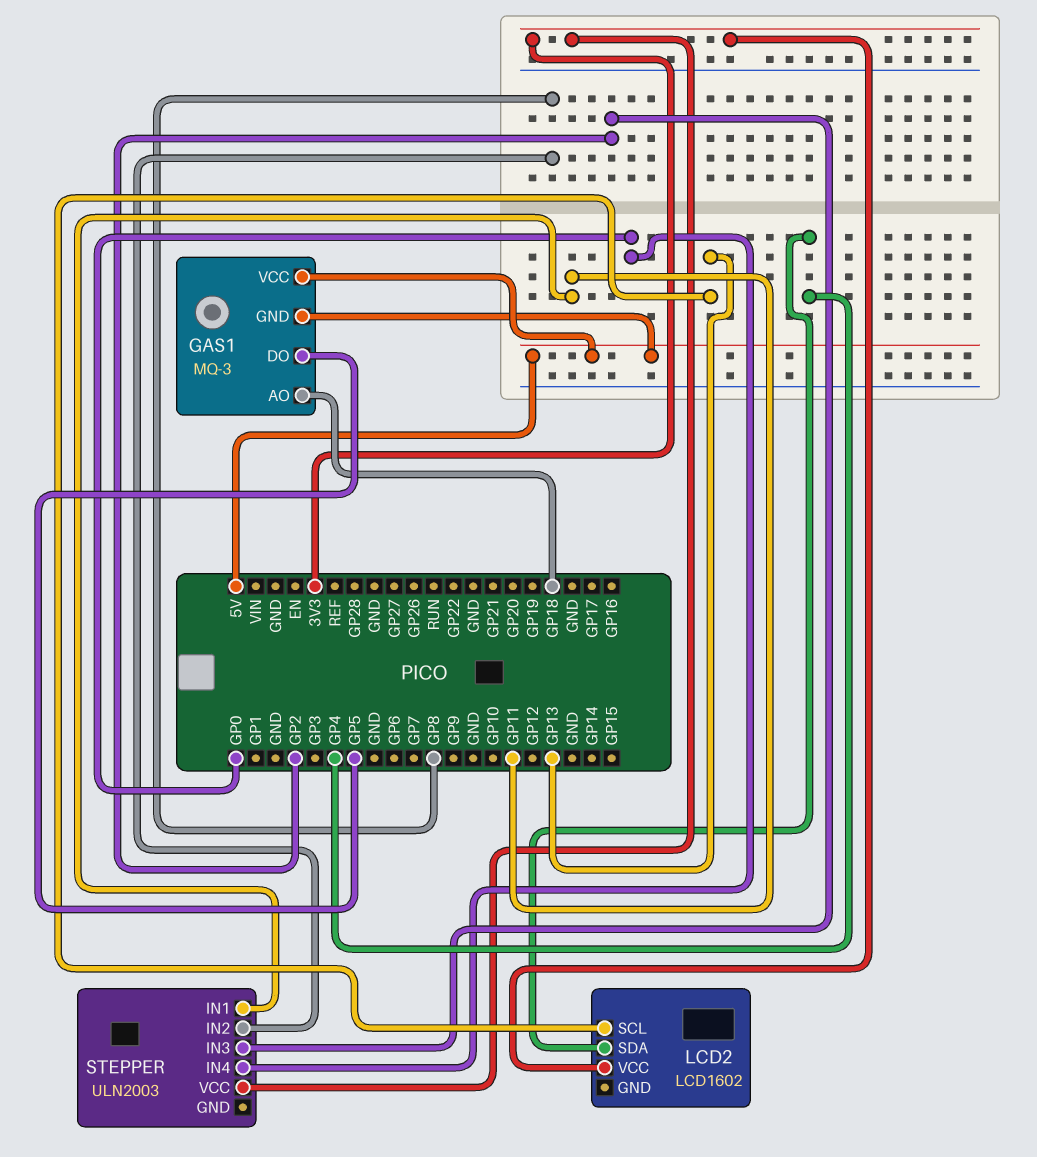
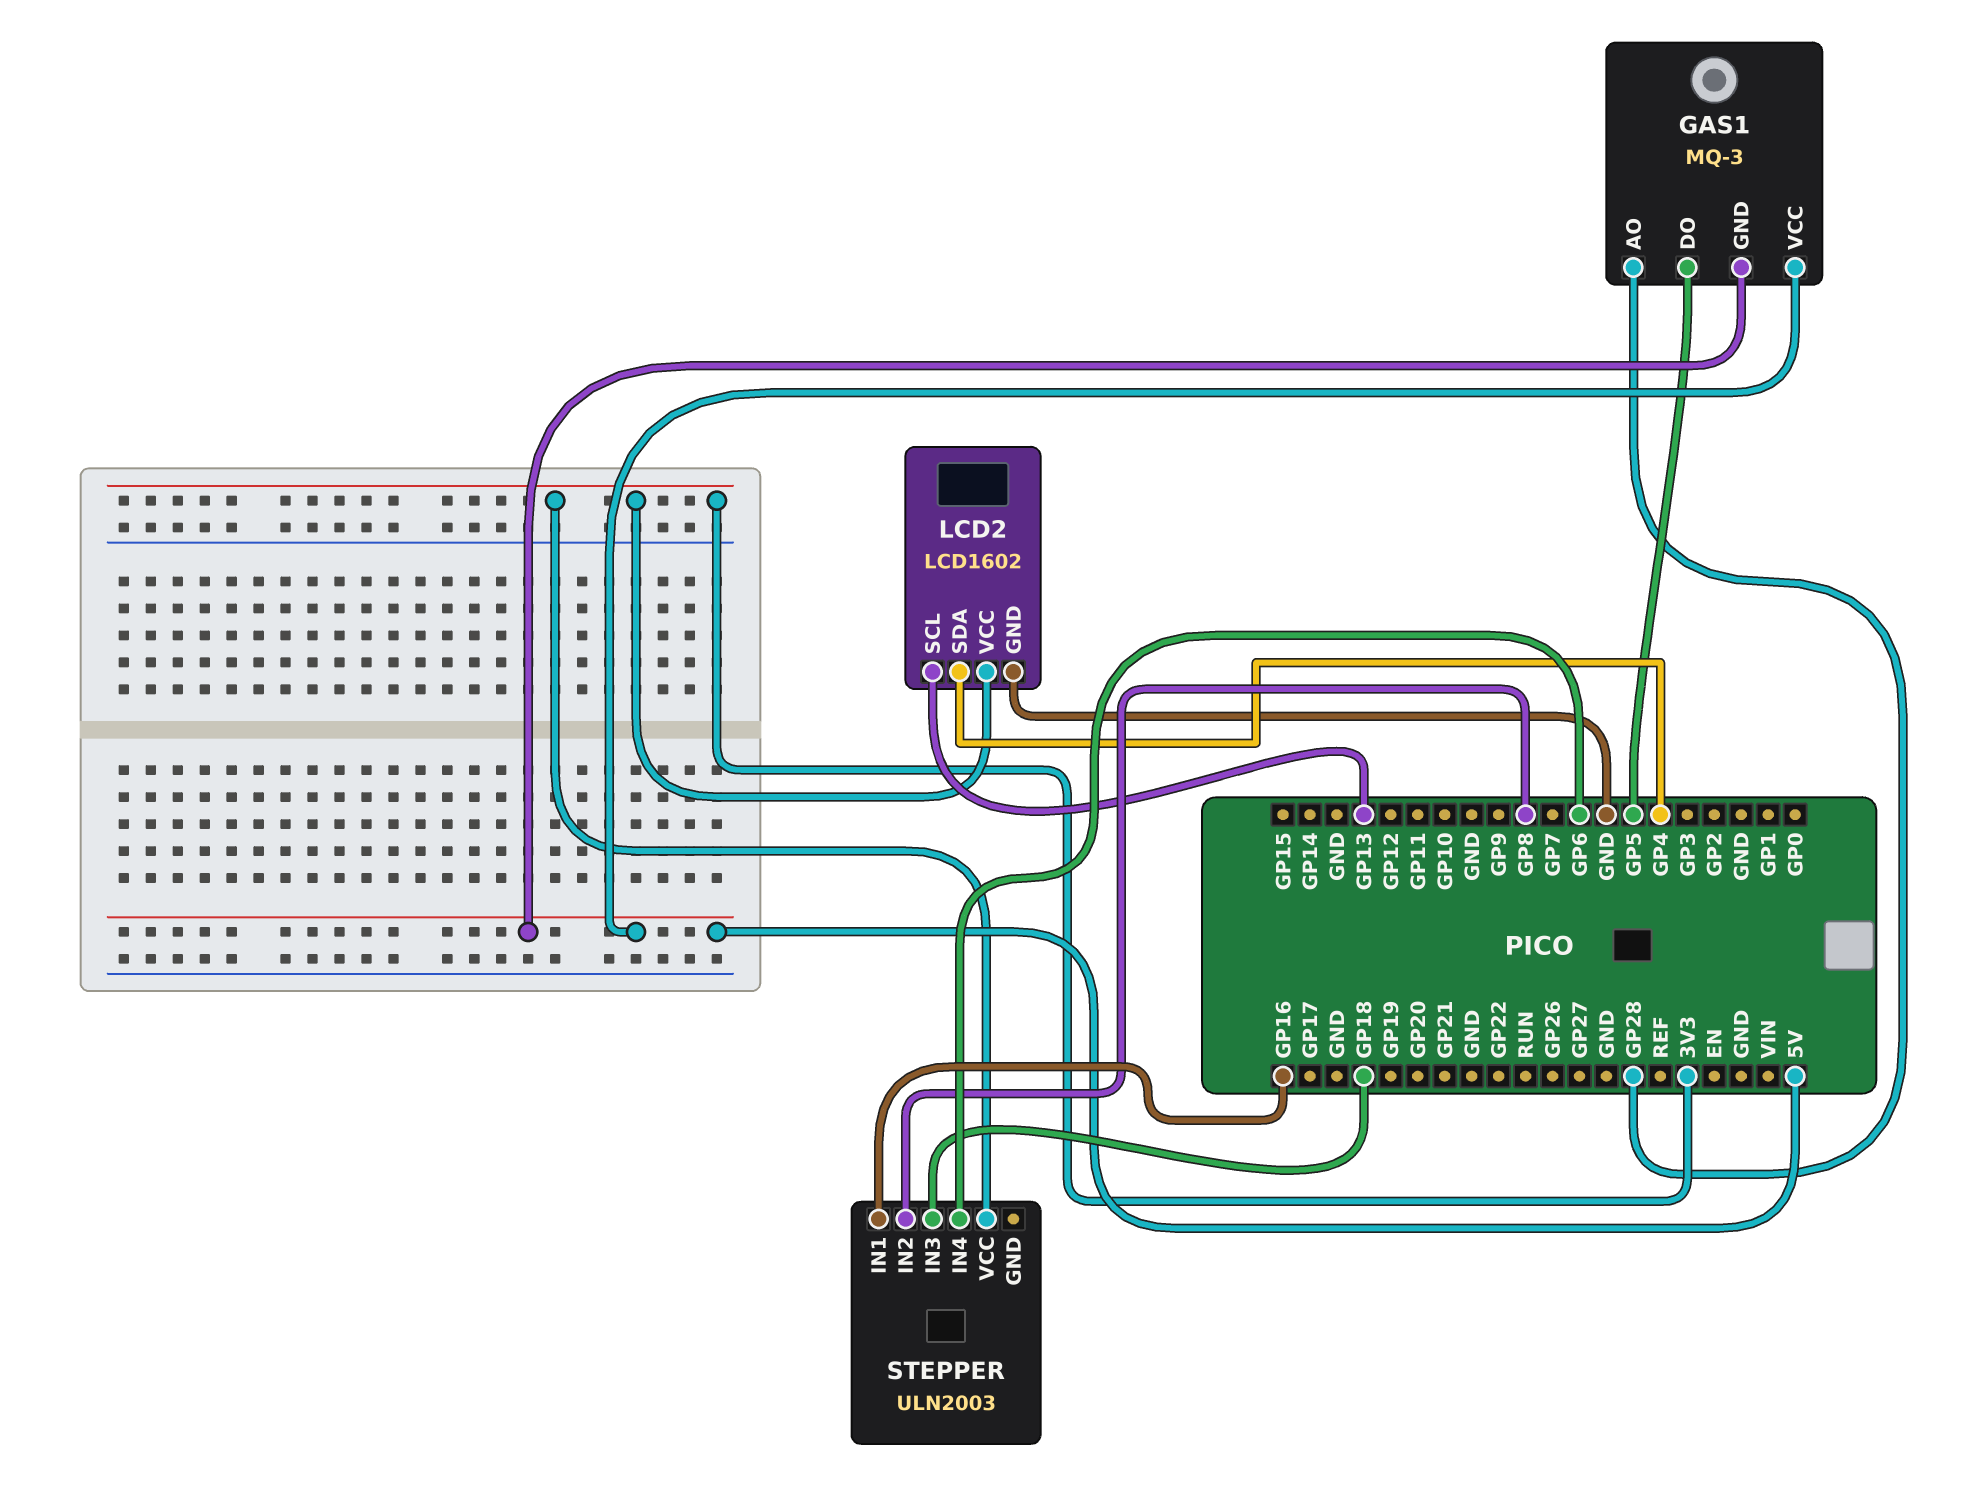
GAS1 pin AO: GP18 -> GP28
LCD2 pin GND: none -> GND
STEPPER pin IN1: GP11 -> GP16
STEPPER pin IN3: GP2 -> GP18
STEPPER pin IN4: GP0 -> GP6

